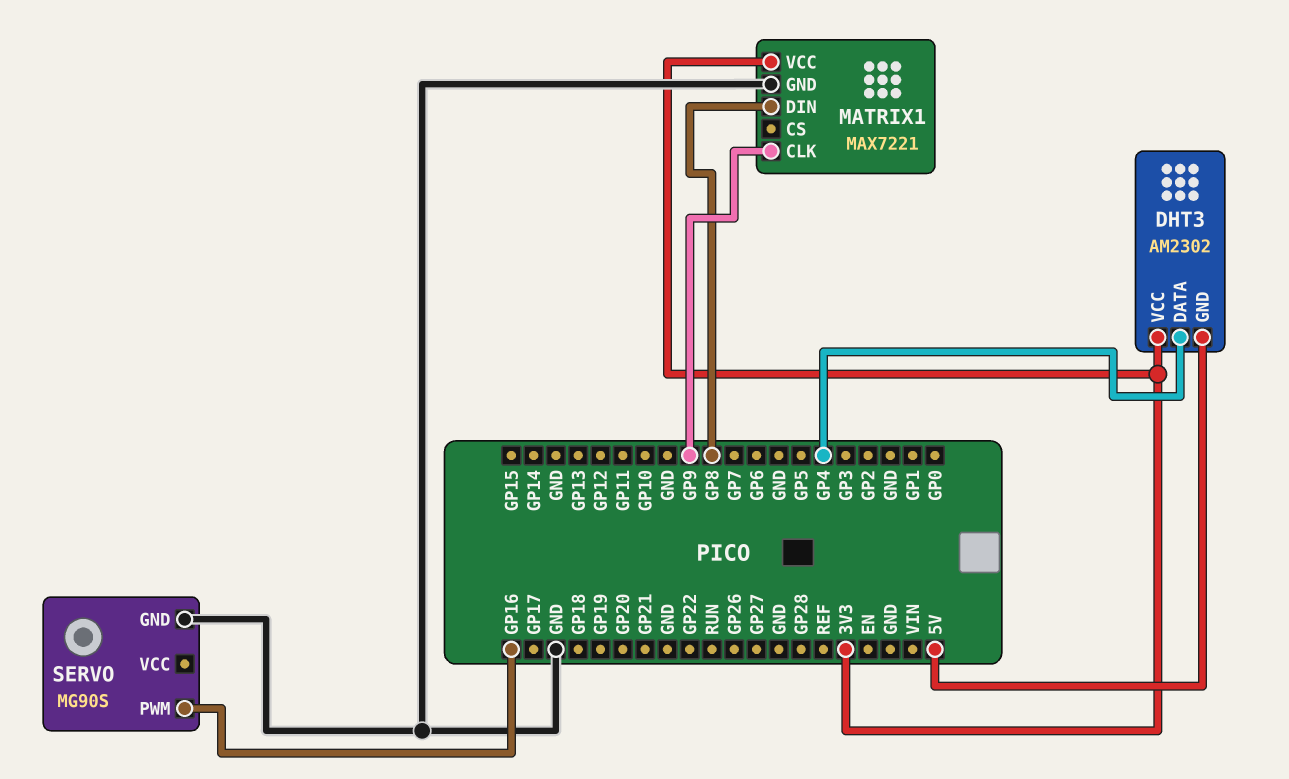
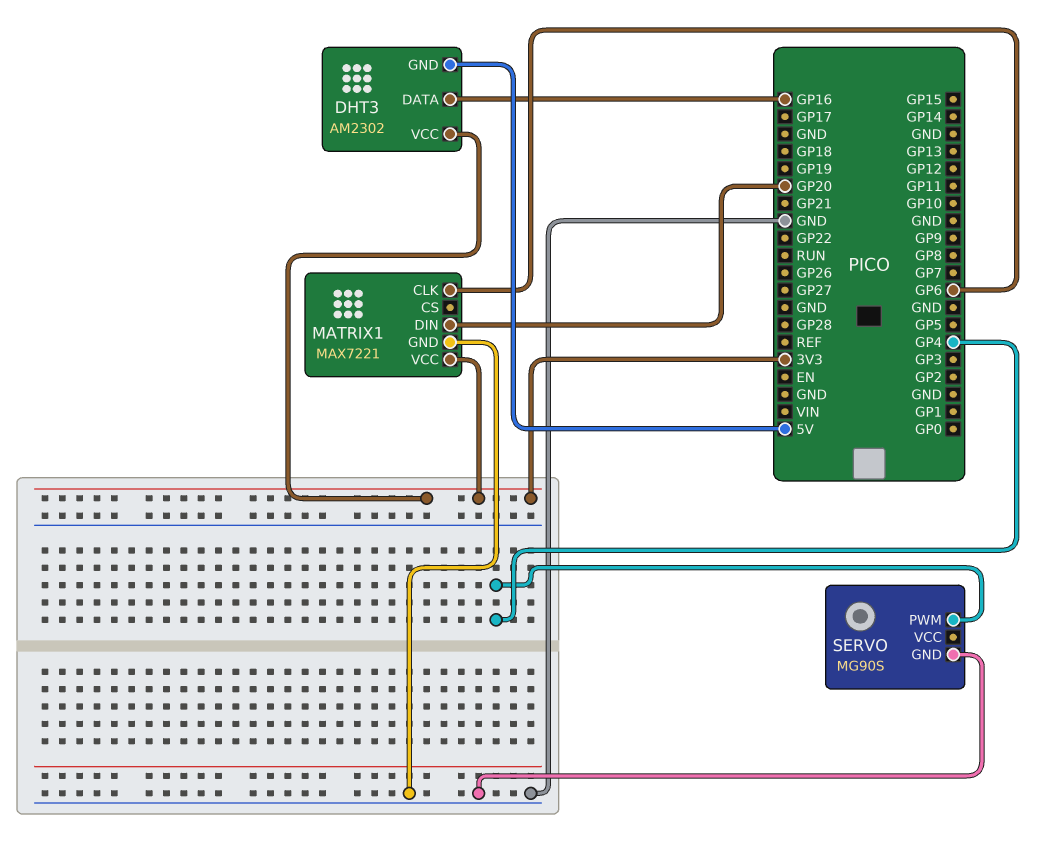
DHT3 pin DATA: GP4 -> GP16
MATRIX1 pin CLK: GP9 -> GP6
MATRIX1 pin DIN: GP8 -> GP20
SERVO pin PWM: GP16 -> GP4

